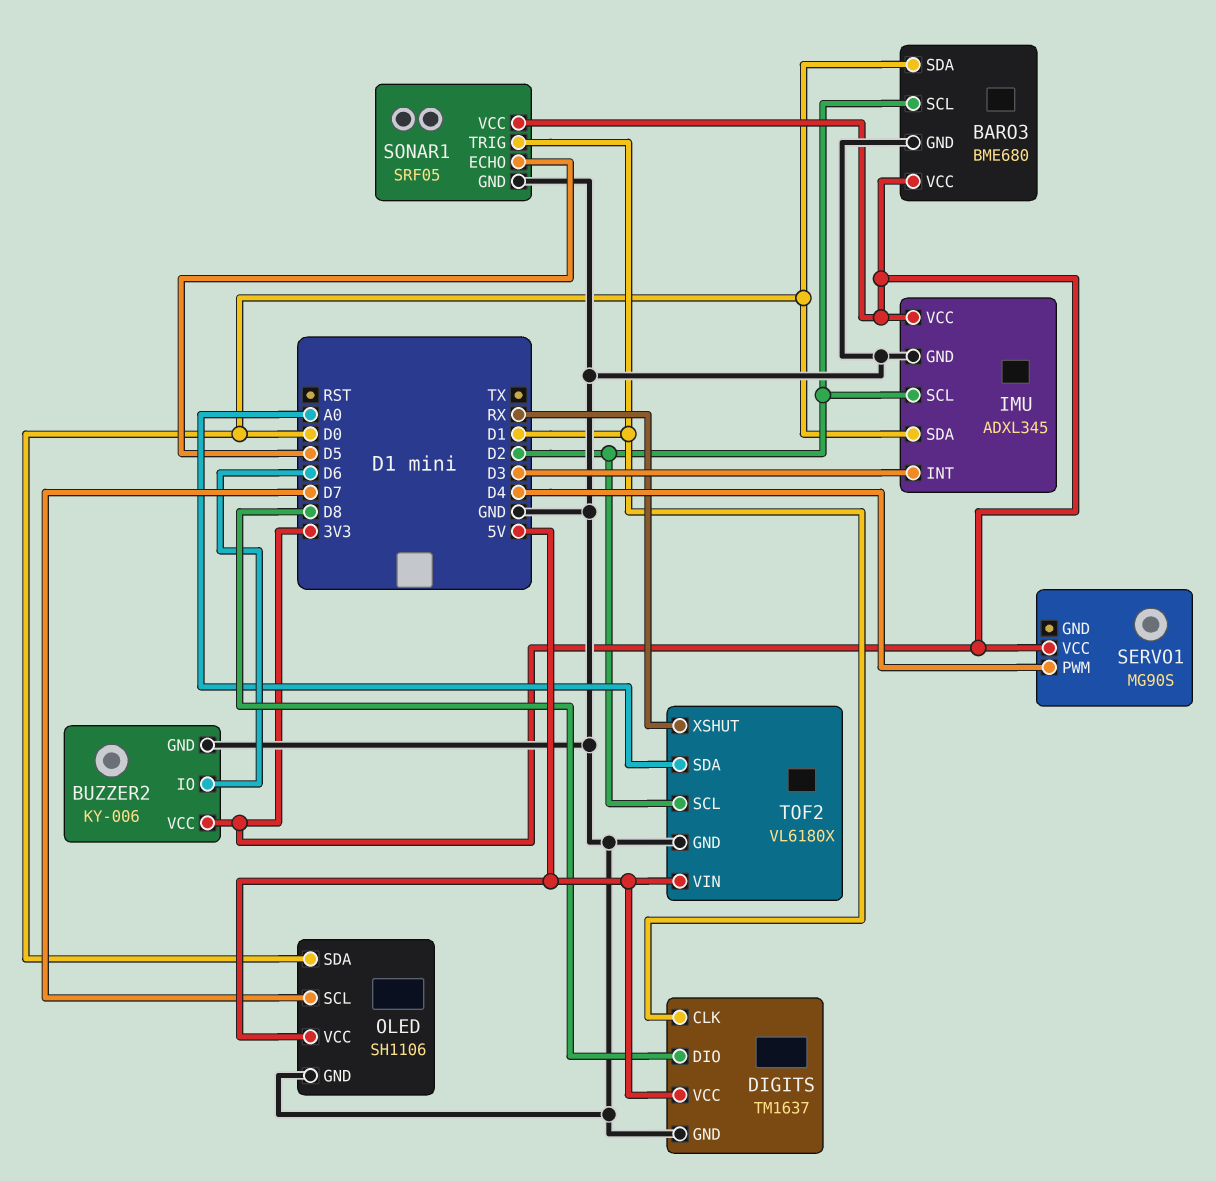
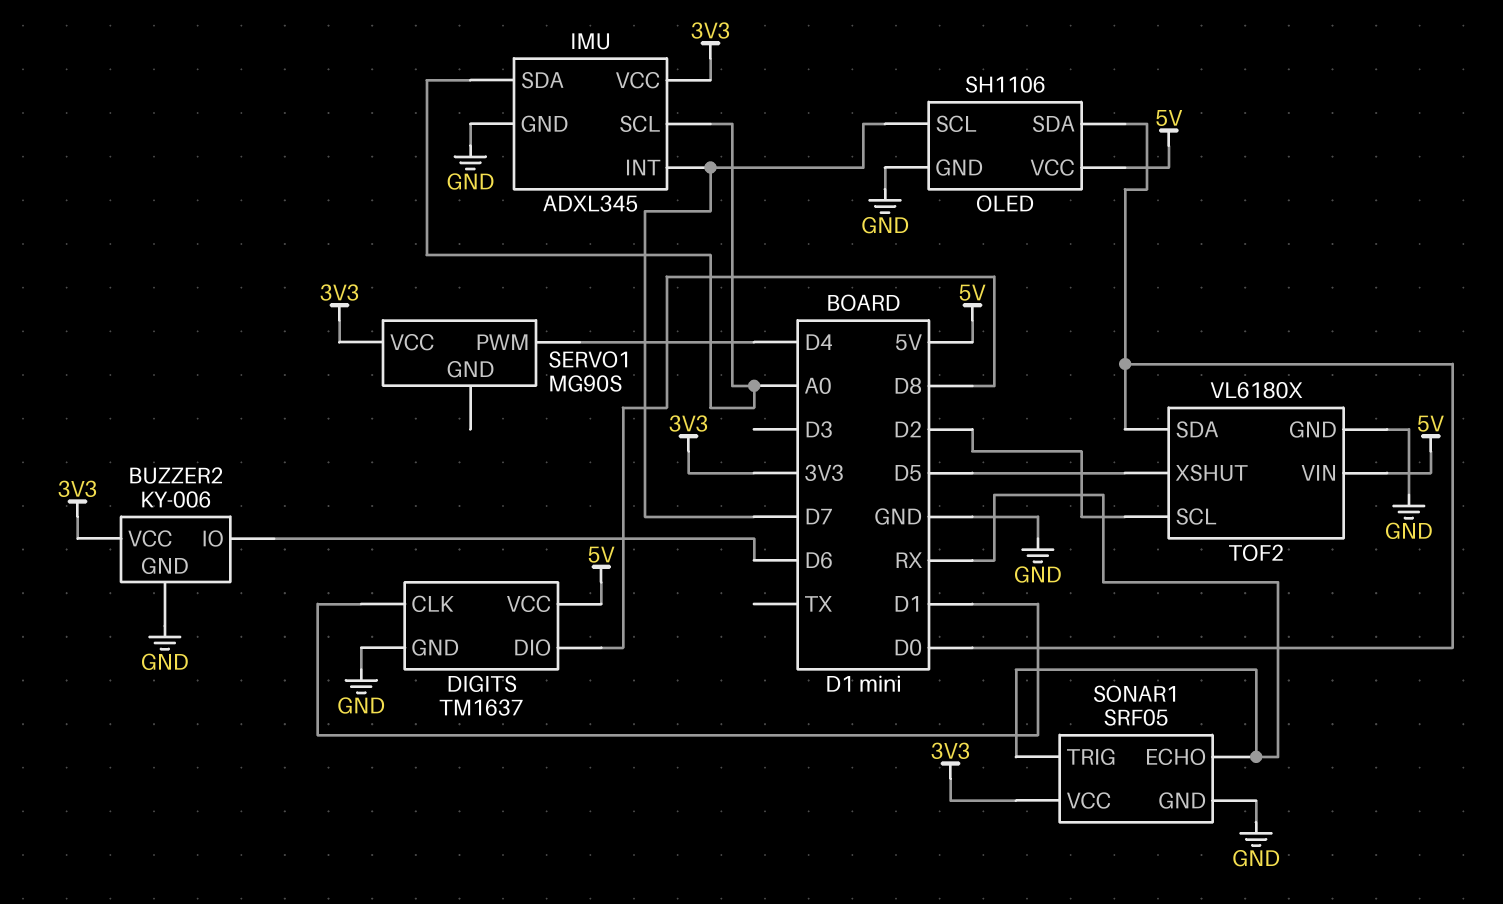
BARO3: BME680 -> none
BARO3 pin GND: GND -> none
BARO3 pin SCL: D2 -> none
BARO3 pin SDA: D0 -> none
BARO3 pin VCC: 3V3 -> none
IMU pin INT: D3 -> D7
IMU pin SCL: D2 -> A0
IMU pin SDA: D0 -> A0
SONAR1 pin ECHO: D5 -> RX
SONAR1 pin TRIG: D1 -> RX
TOF2 pin SDA: A0 -> D0
TOF2 pin XSHUT: RX -> D5

